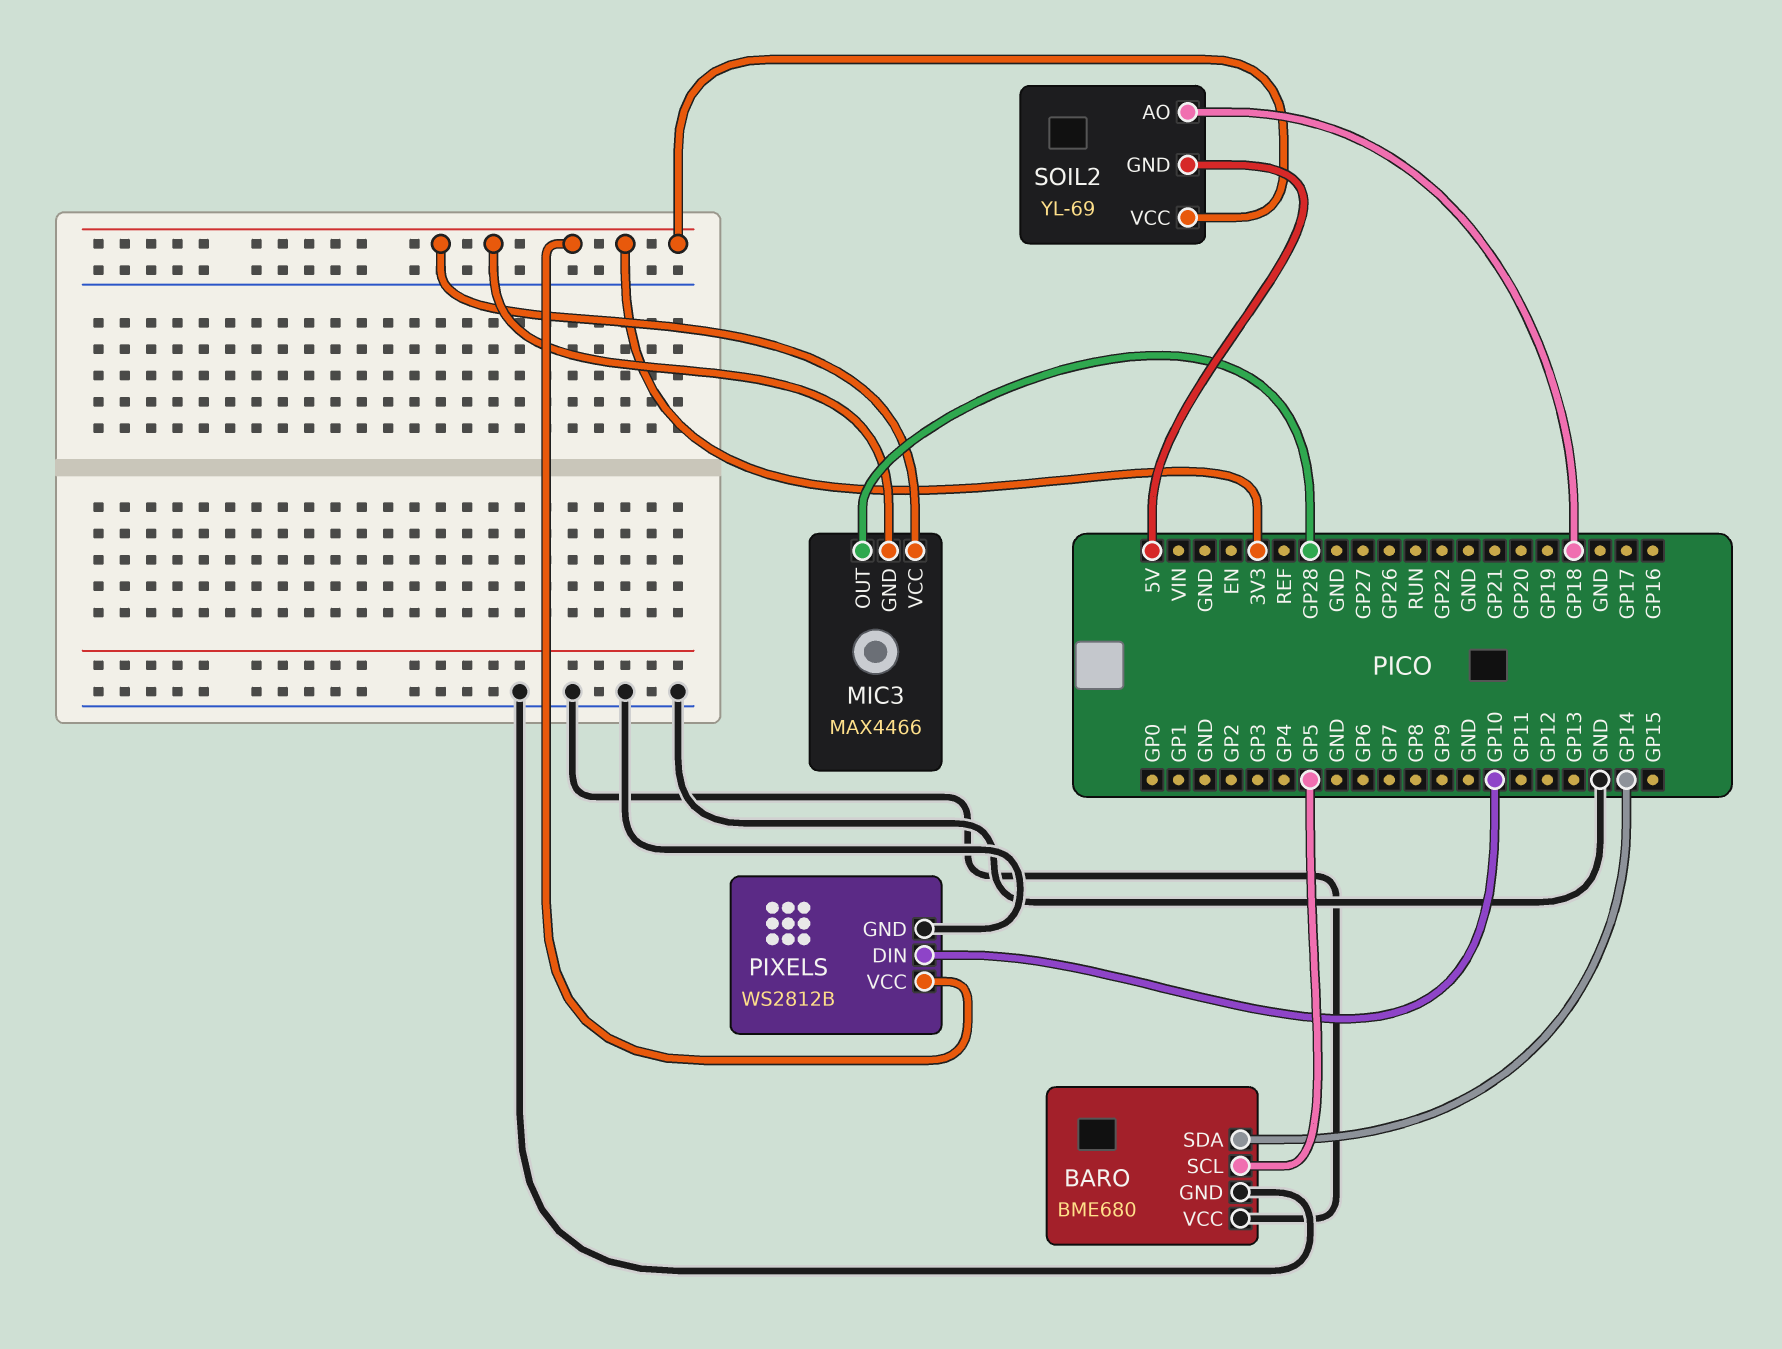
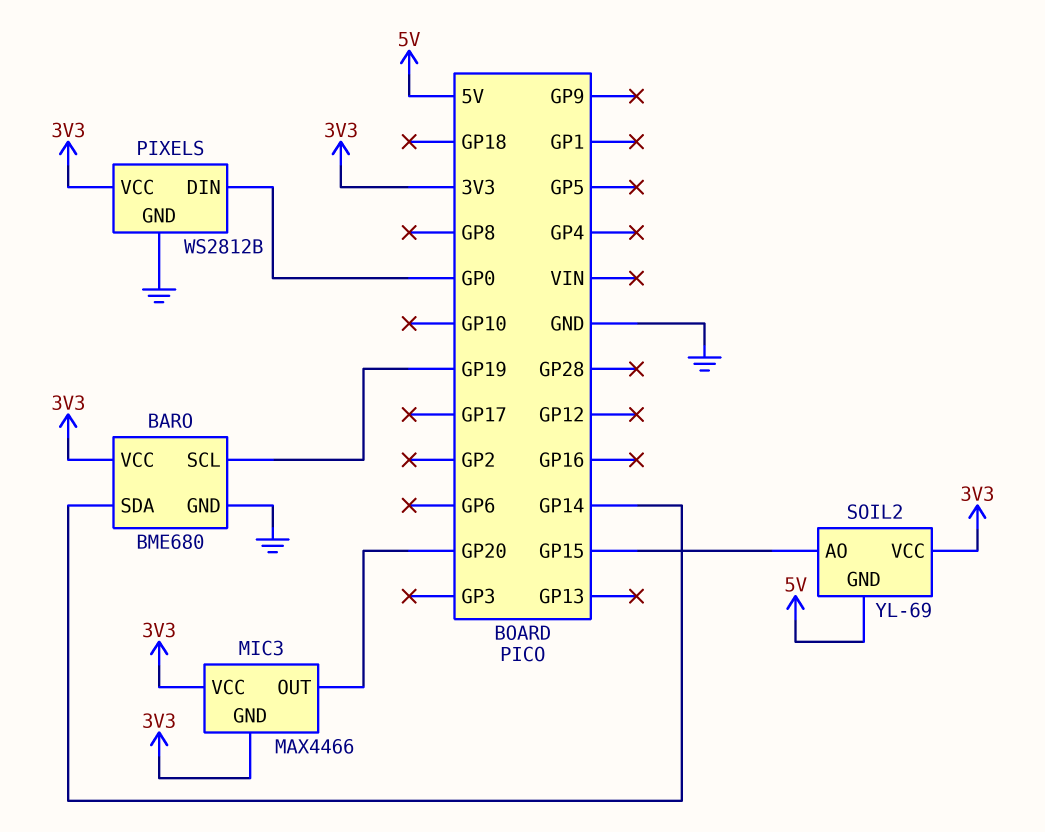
BARO pin SCL: GP5 -> GP19
BARO pin VCC: GND -> 3V3
MIC3 pin OUT: GP28 -> GP20
PIXELS pin DIN: GP10 -> GP0
SOIL2 pin AO: GP18 -> GP15

